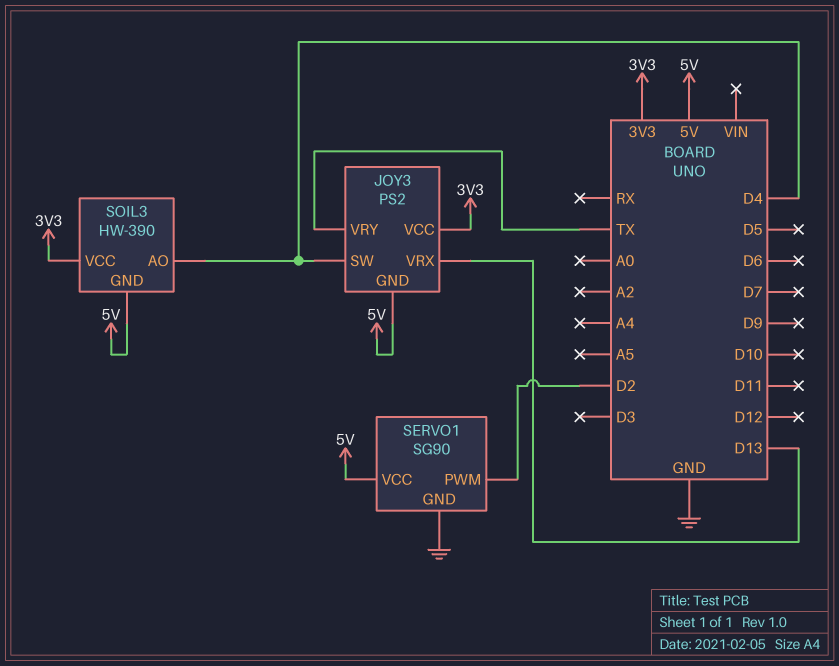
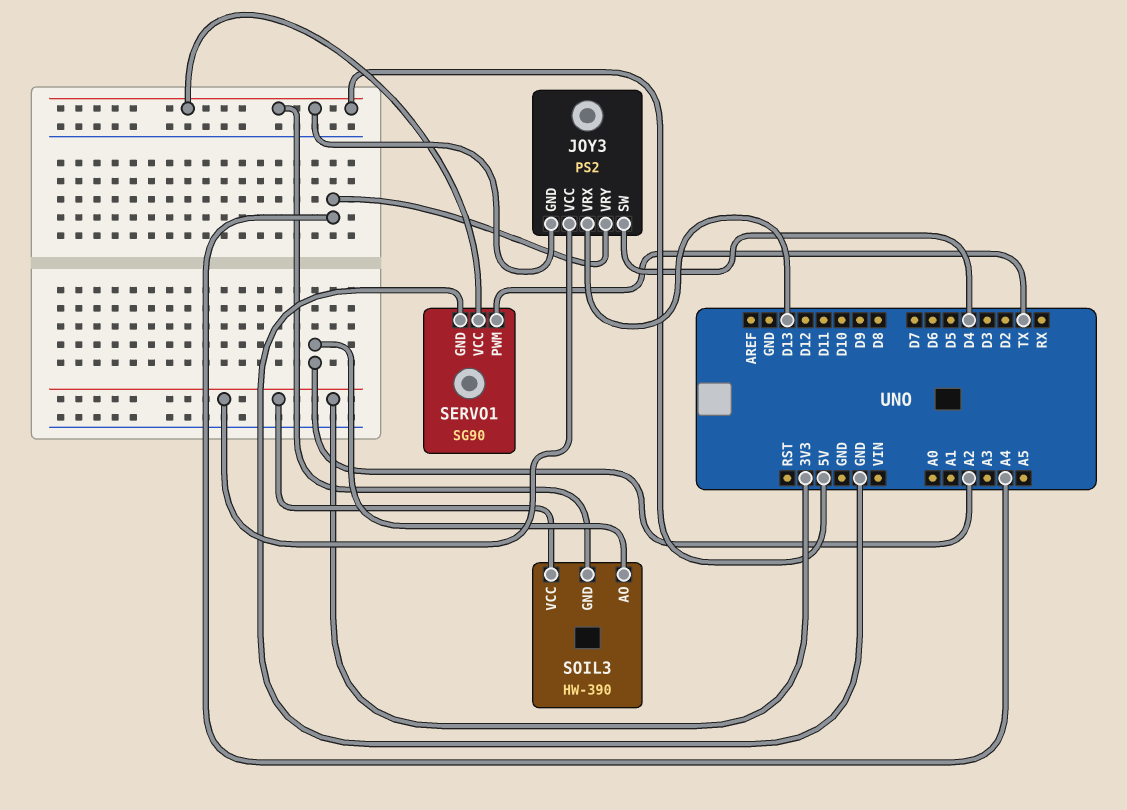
JOY3 pin VRY: TX -> A4
SERVO1 pin PWM: D2 -> TX
SOIL3 pin AO: D4 -> A2

